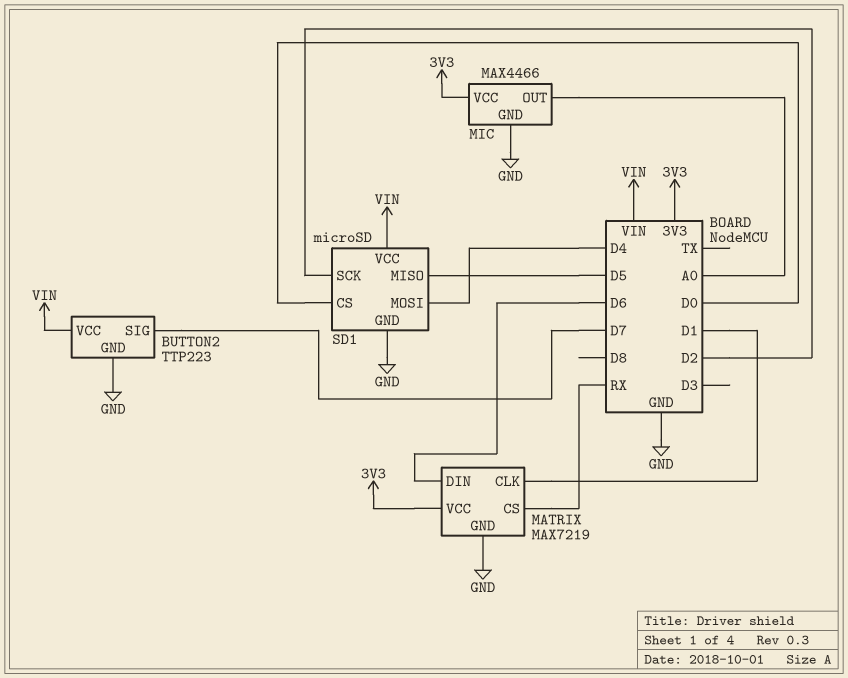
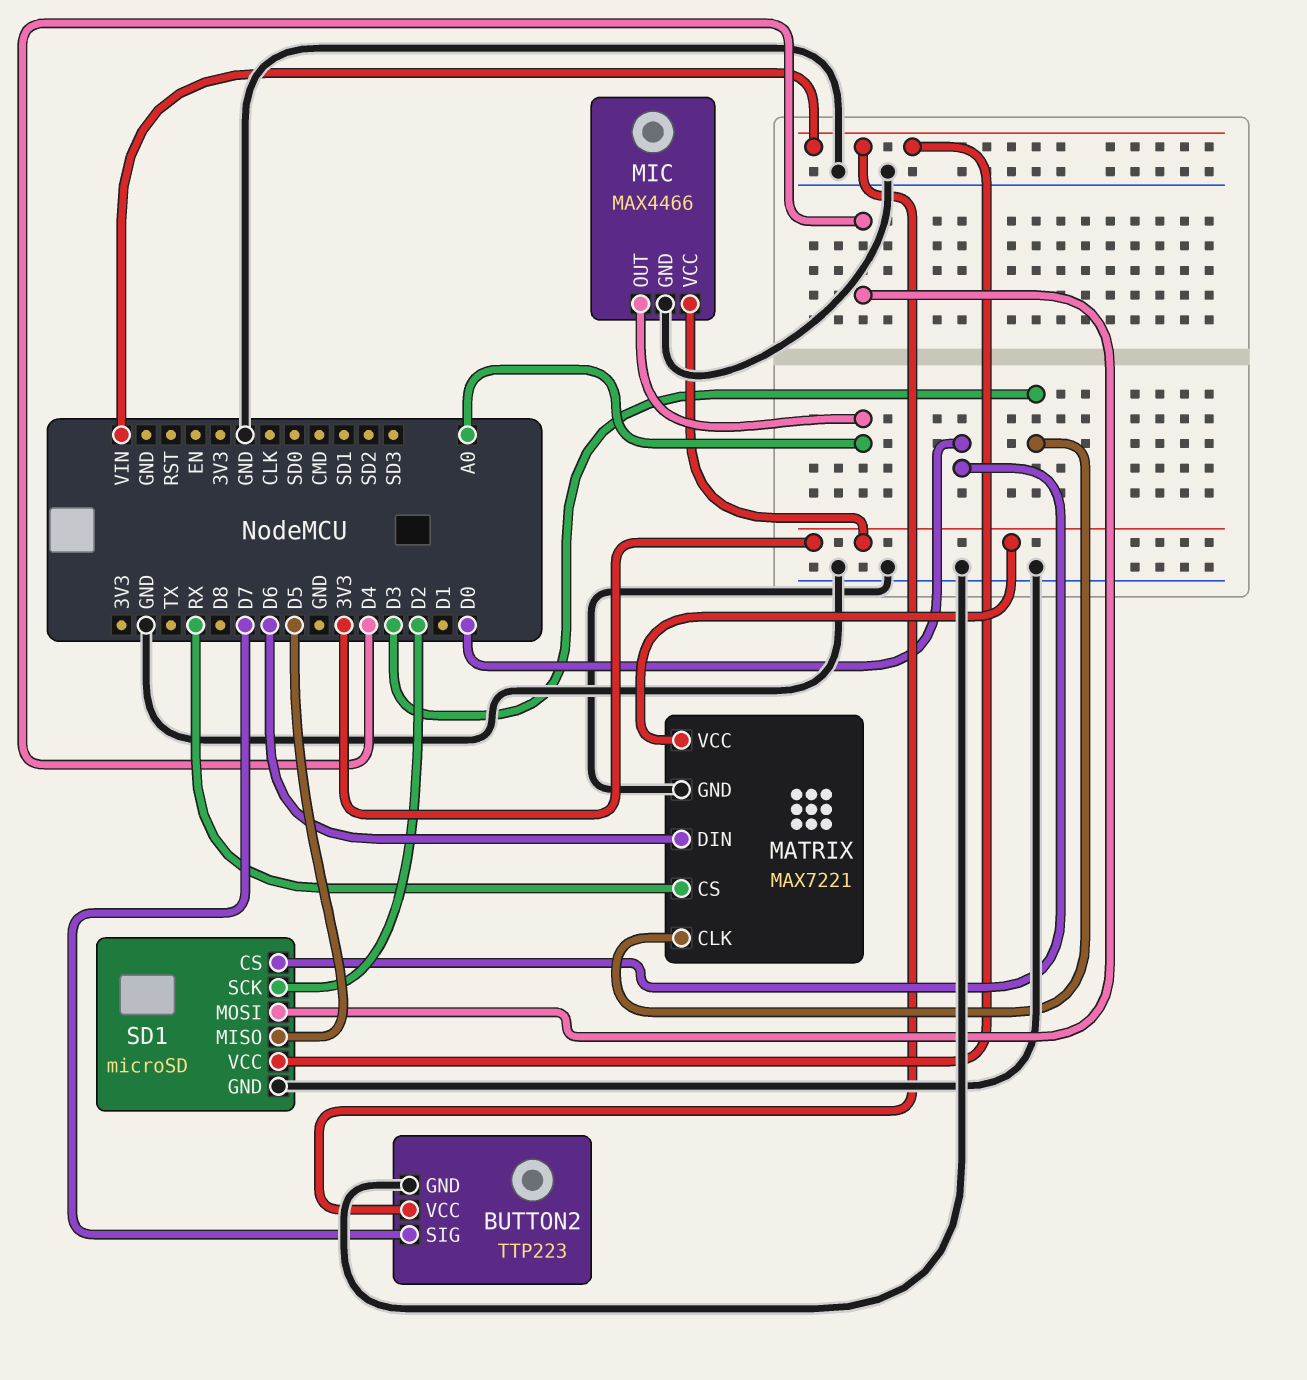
MATRIX: MAX7219 -> MAX7221
MATRIX pin CLK: D1 -> D3

